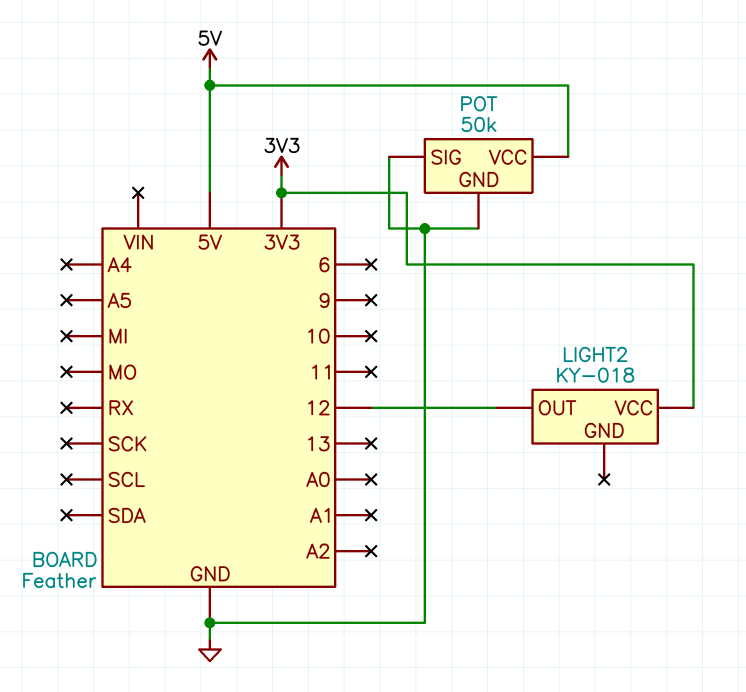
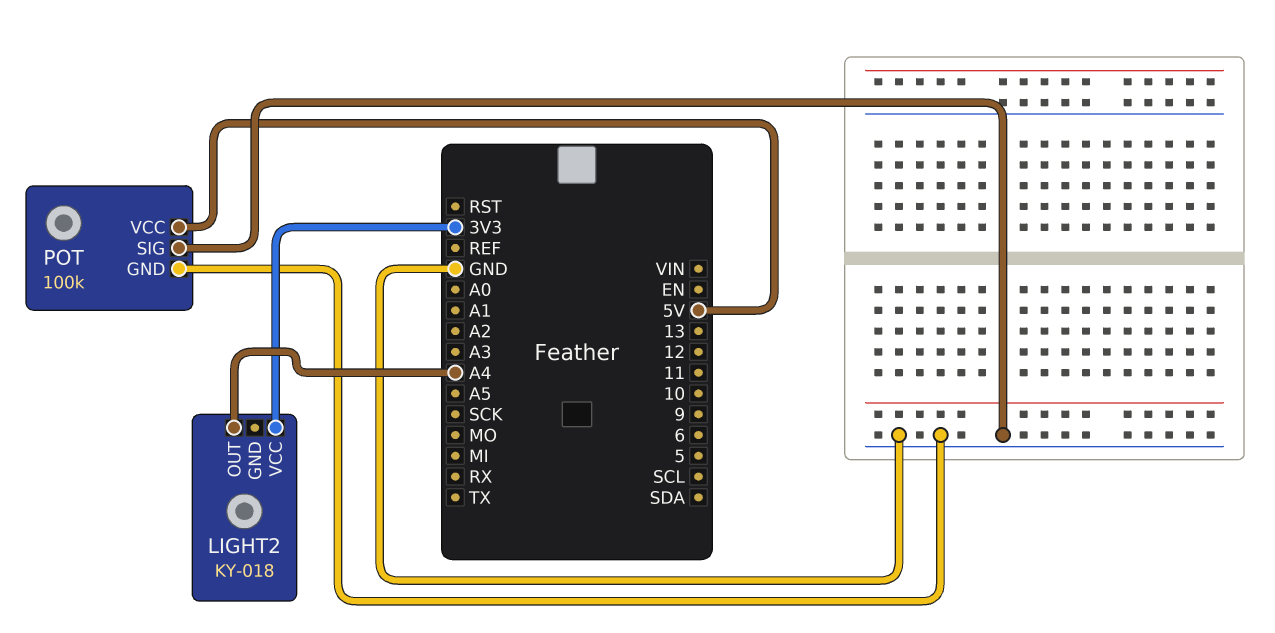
LIGHT2 pin OUT: 12 -> A4
POT: 50k -> 100k

